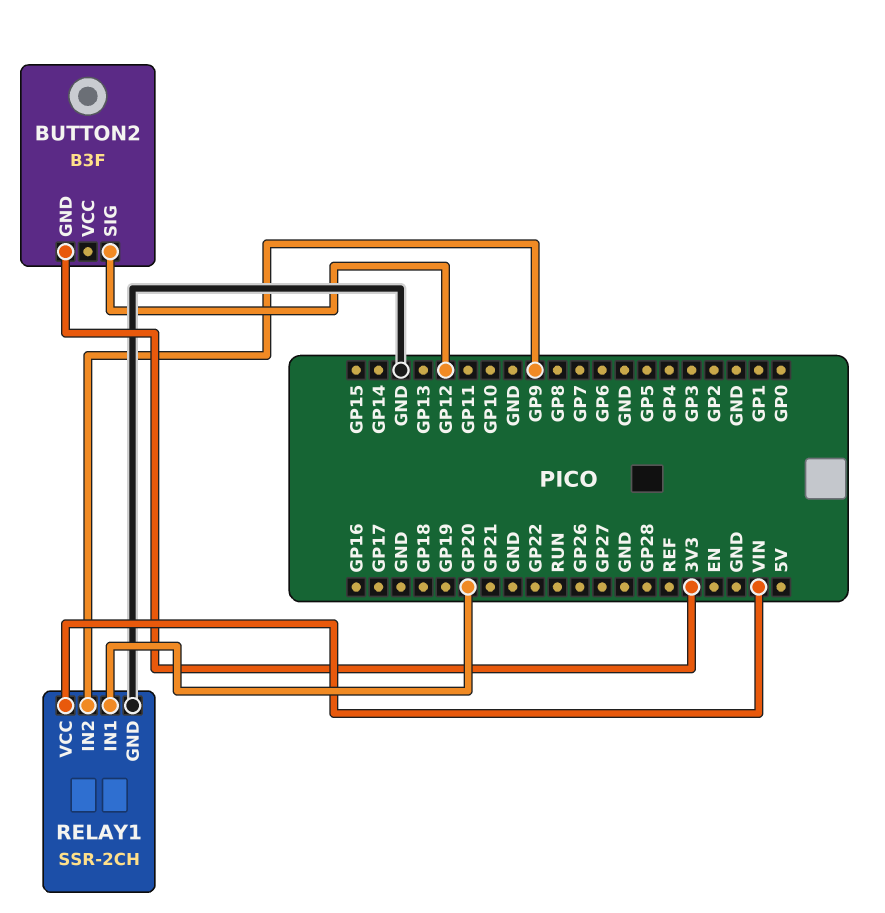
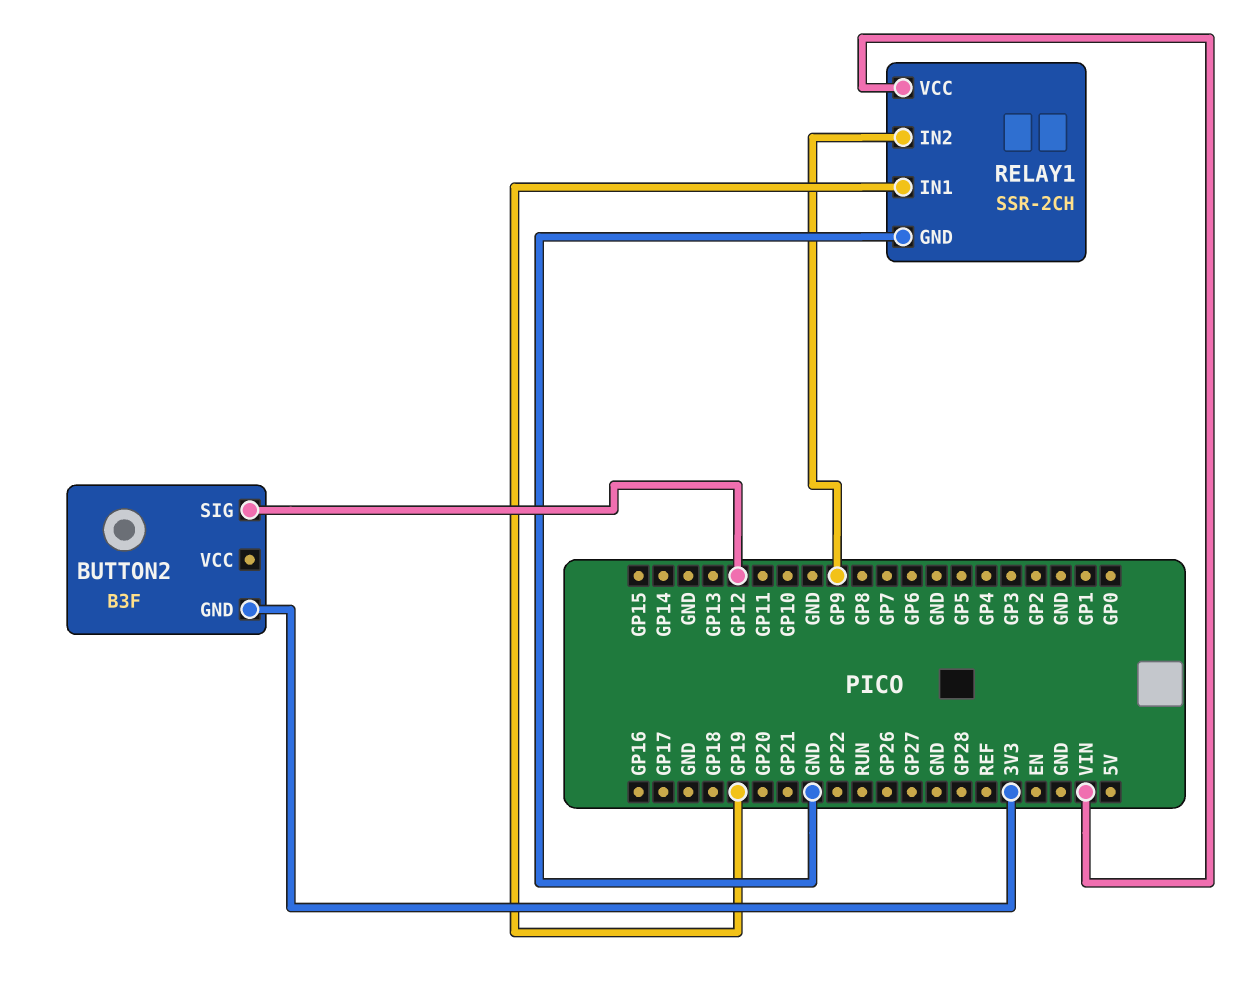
RELAY1 pin IN1: GP20 -> GP19

